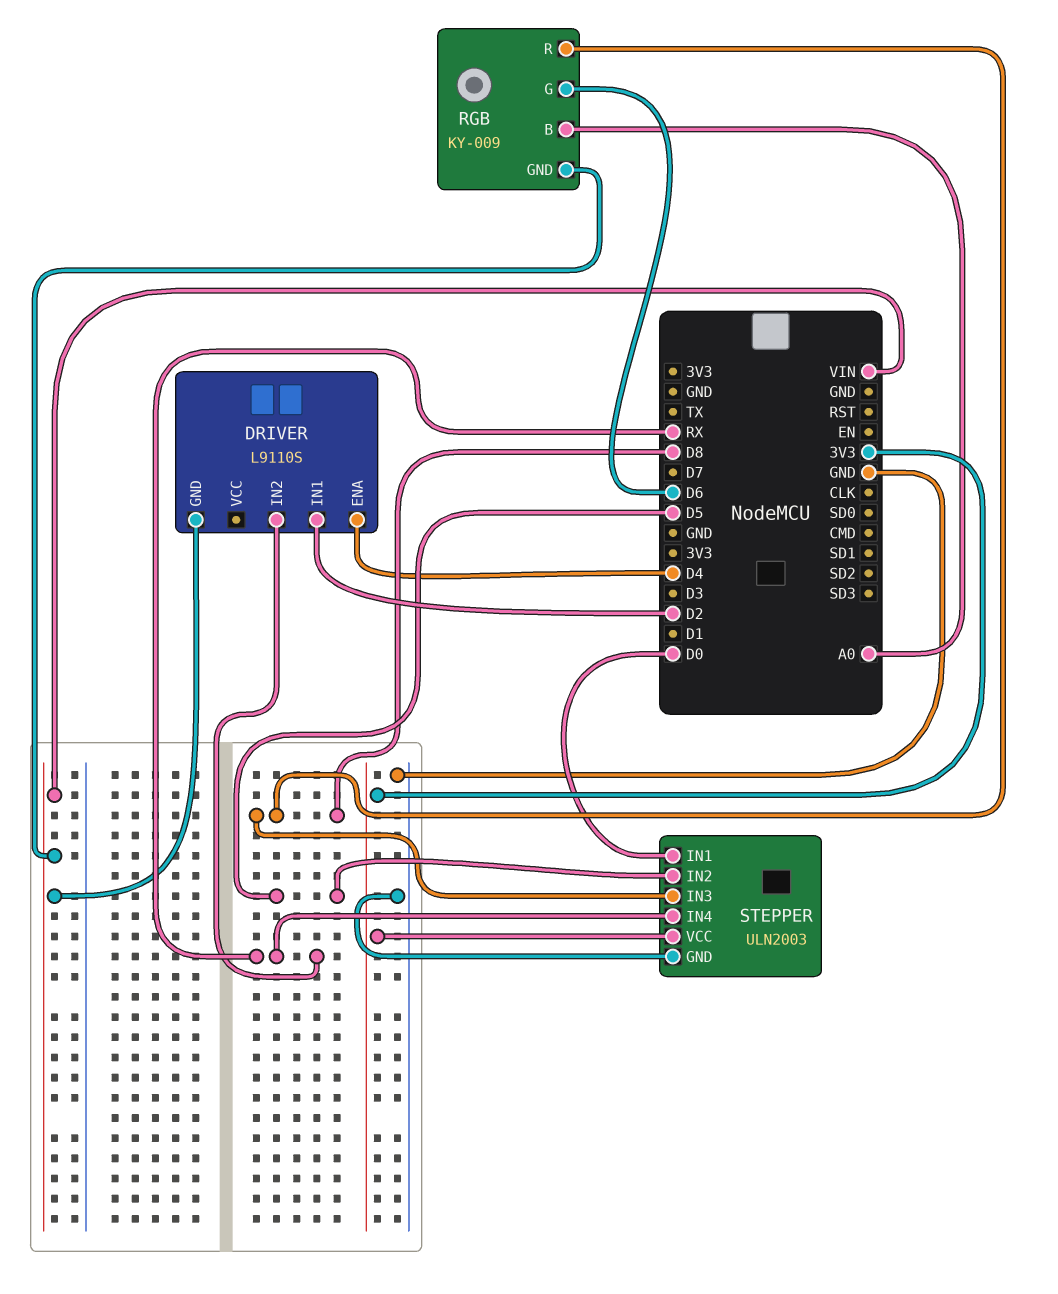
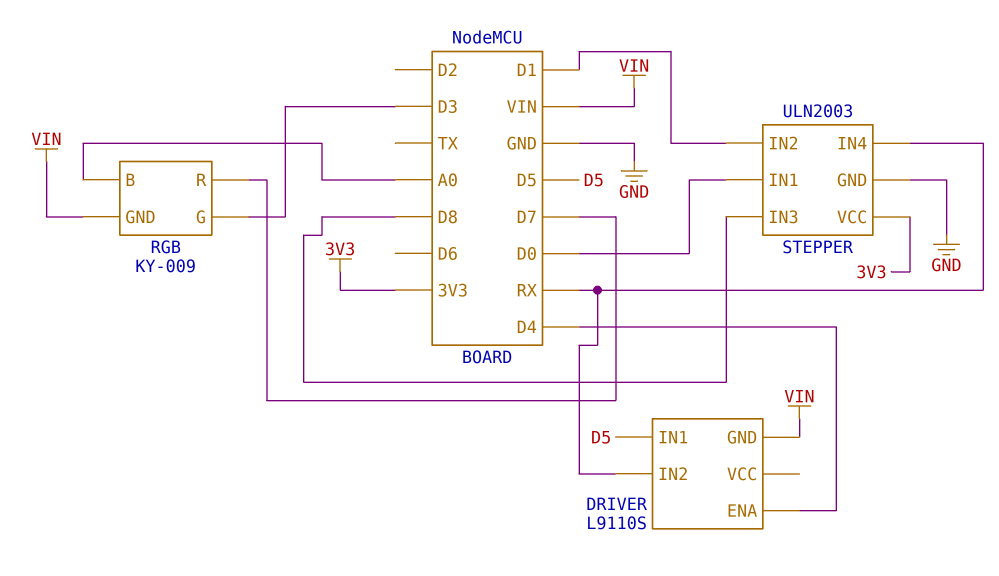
DRIVER pin IN1: D2 -> D5
RGB pin G: D6 -> D3
RGB pin R: D8 -> D7
STEPPER pin IN2: D5 -> D1

